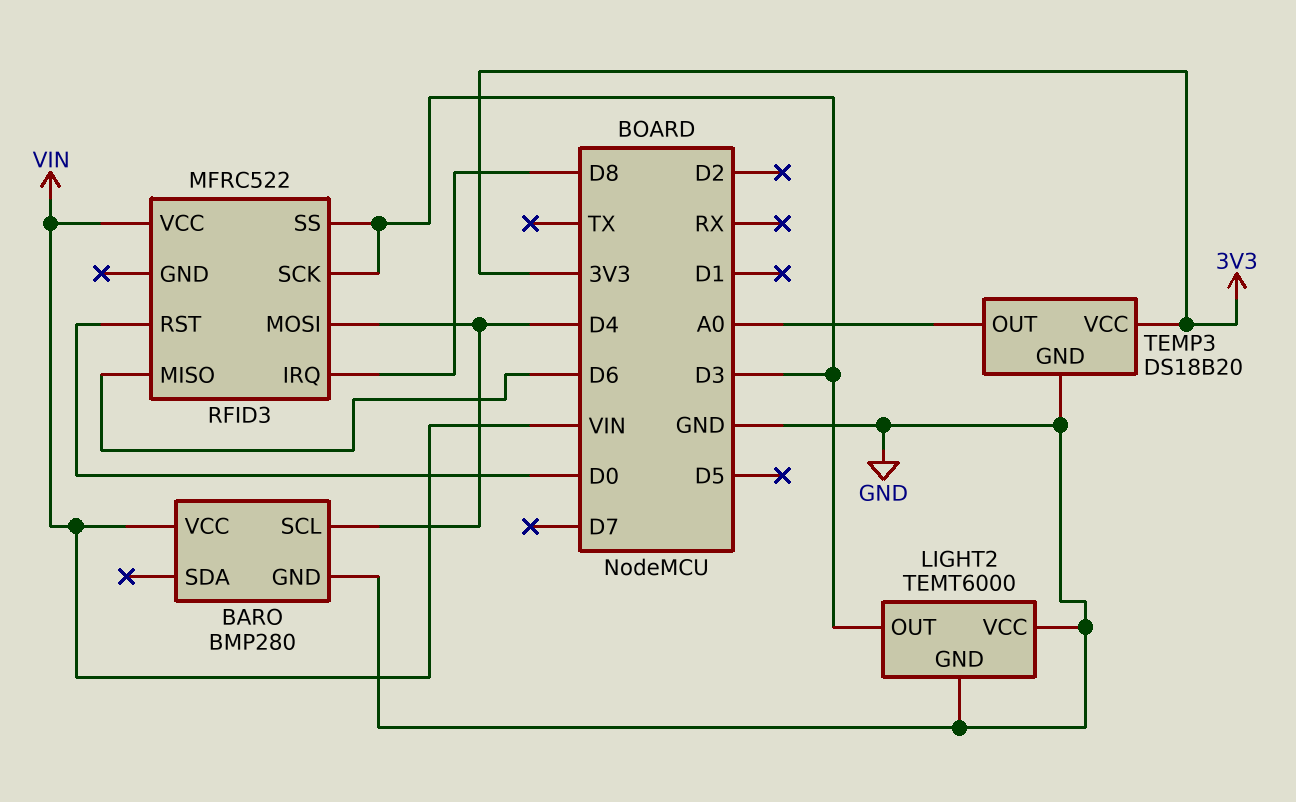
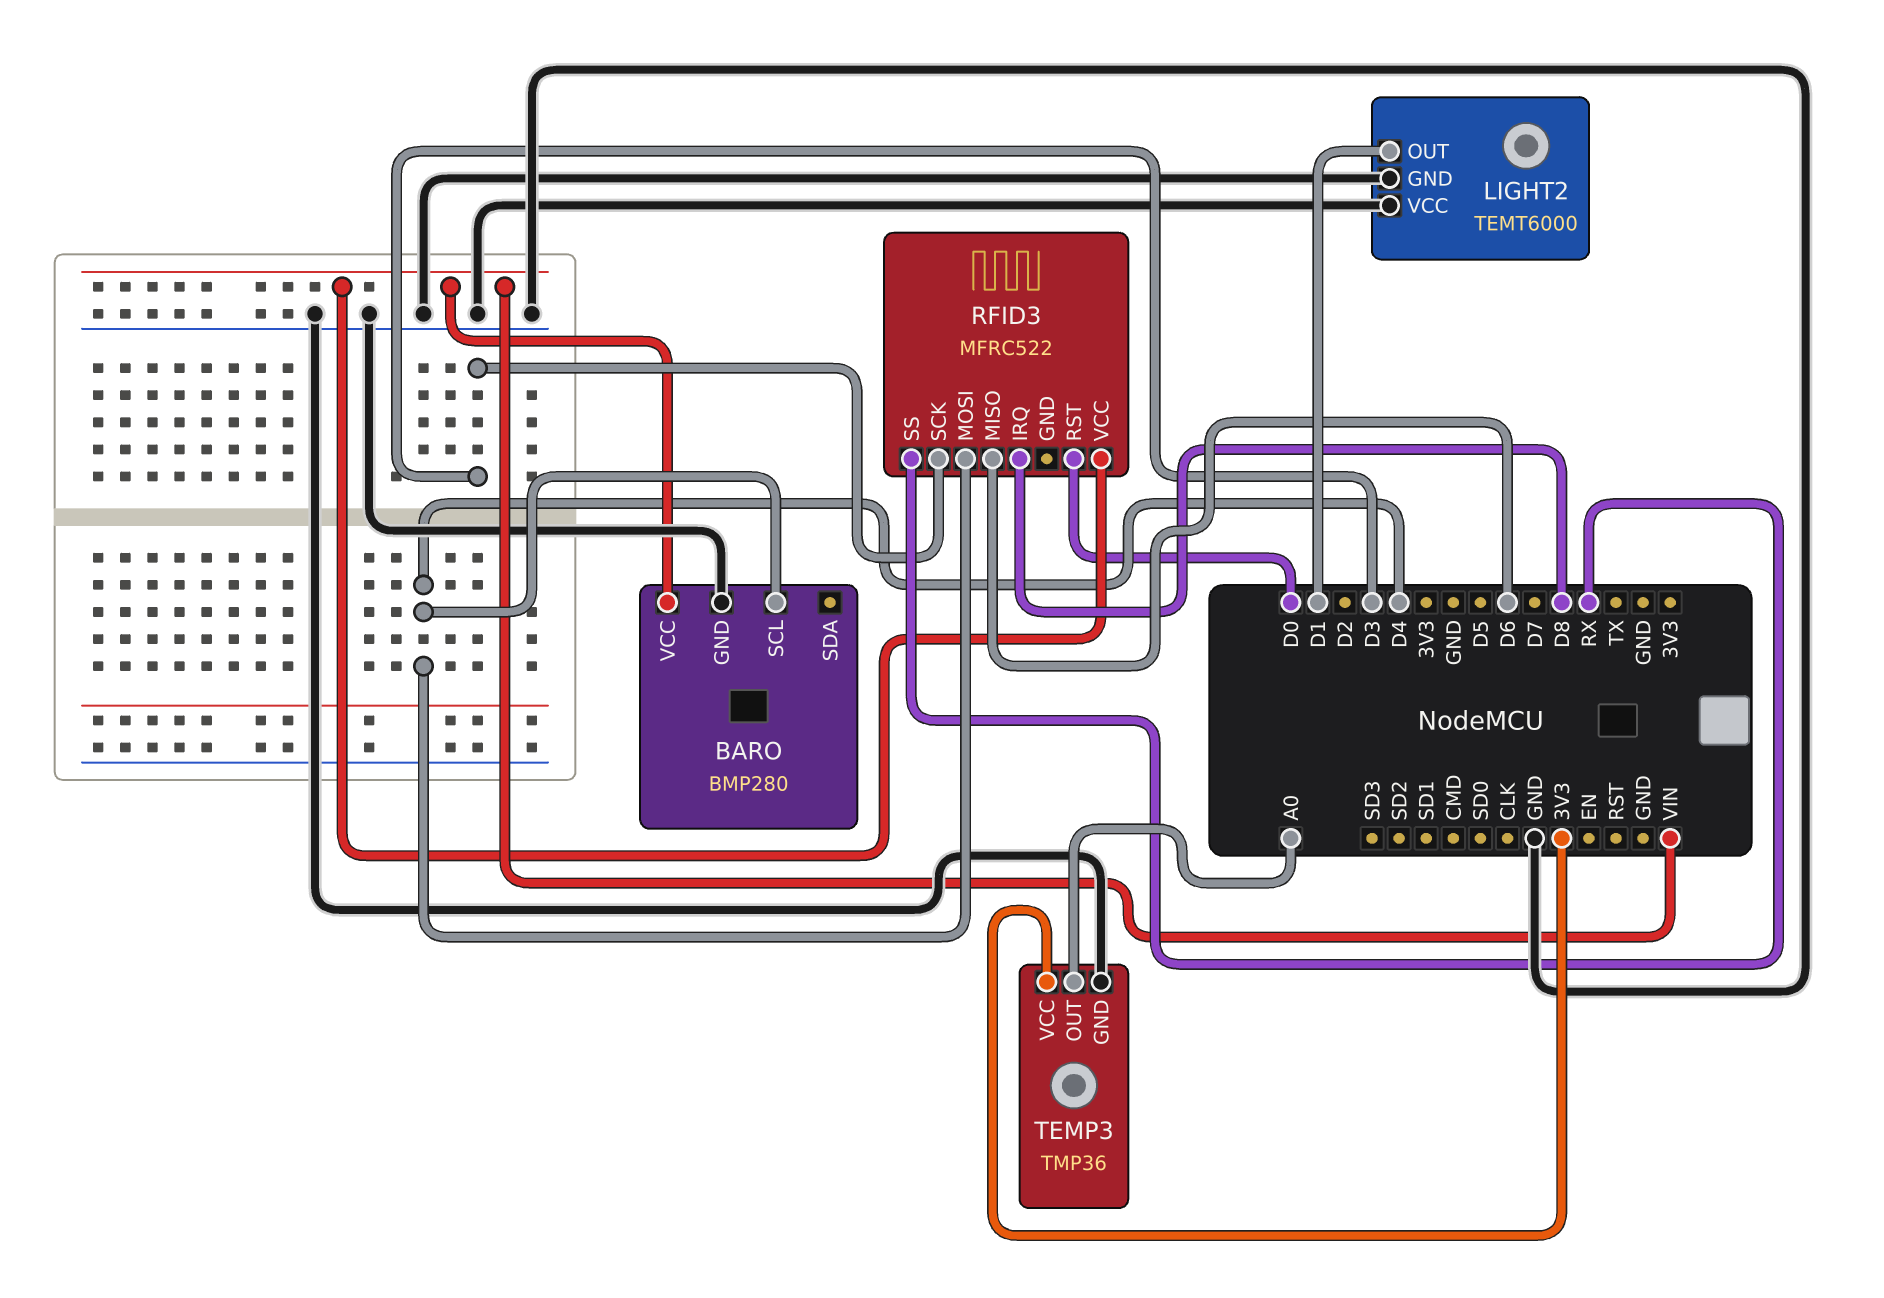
LIGHT2 pin OUT: D3 -> D1
RFID3 pin SS: D3 -> RX
TEMP3: DS18B20 -> TMP36

